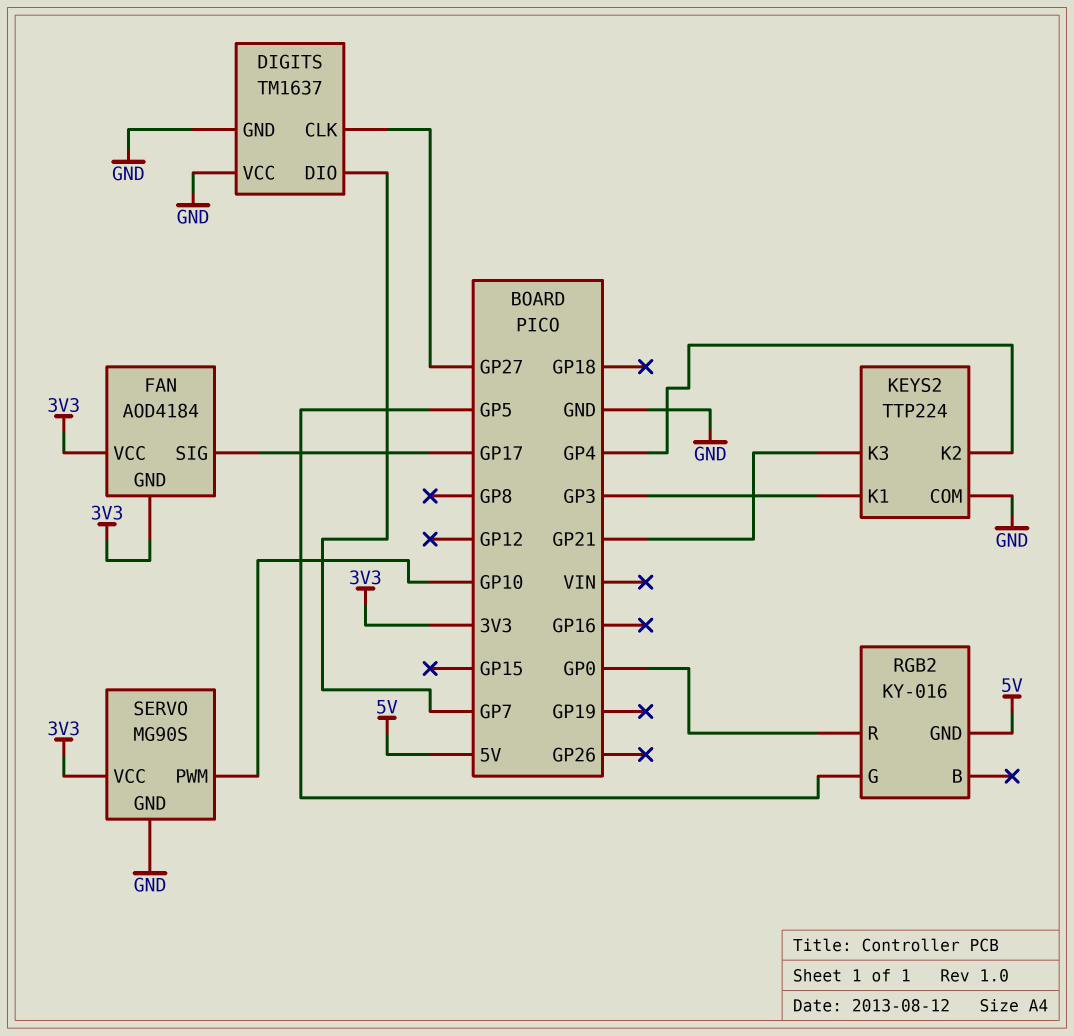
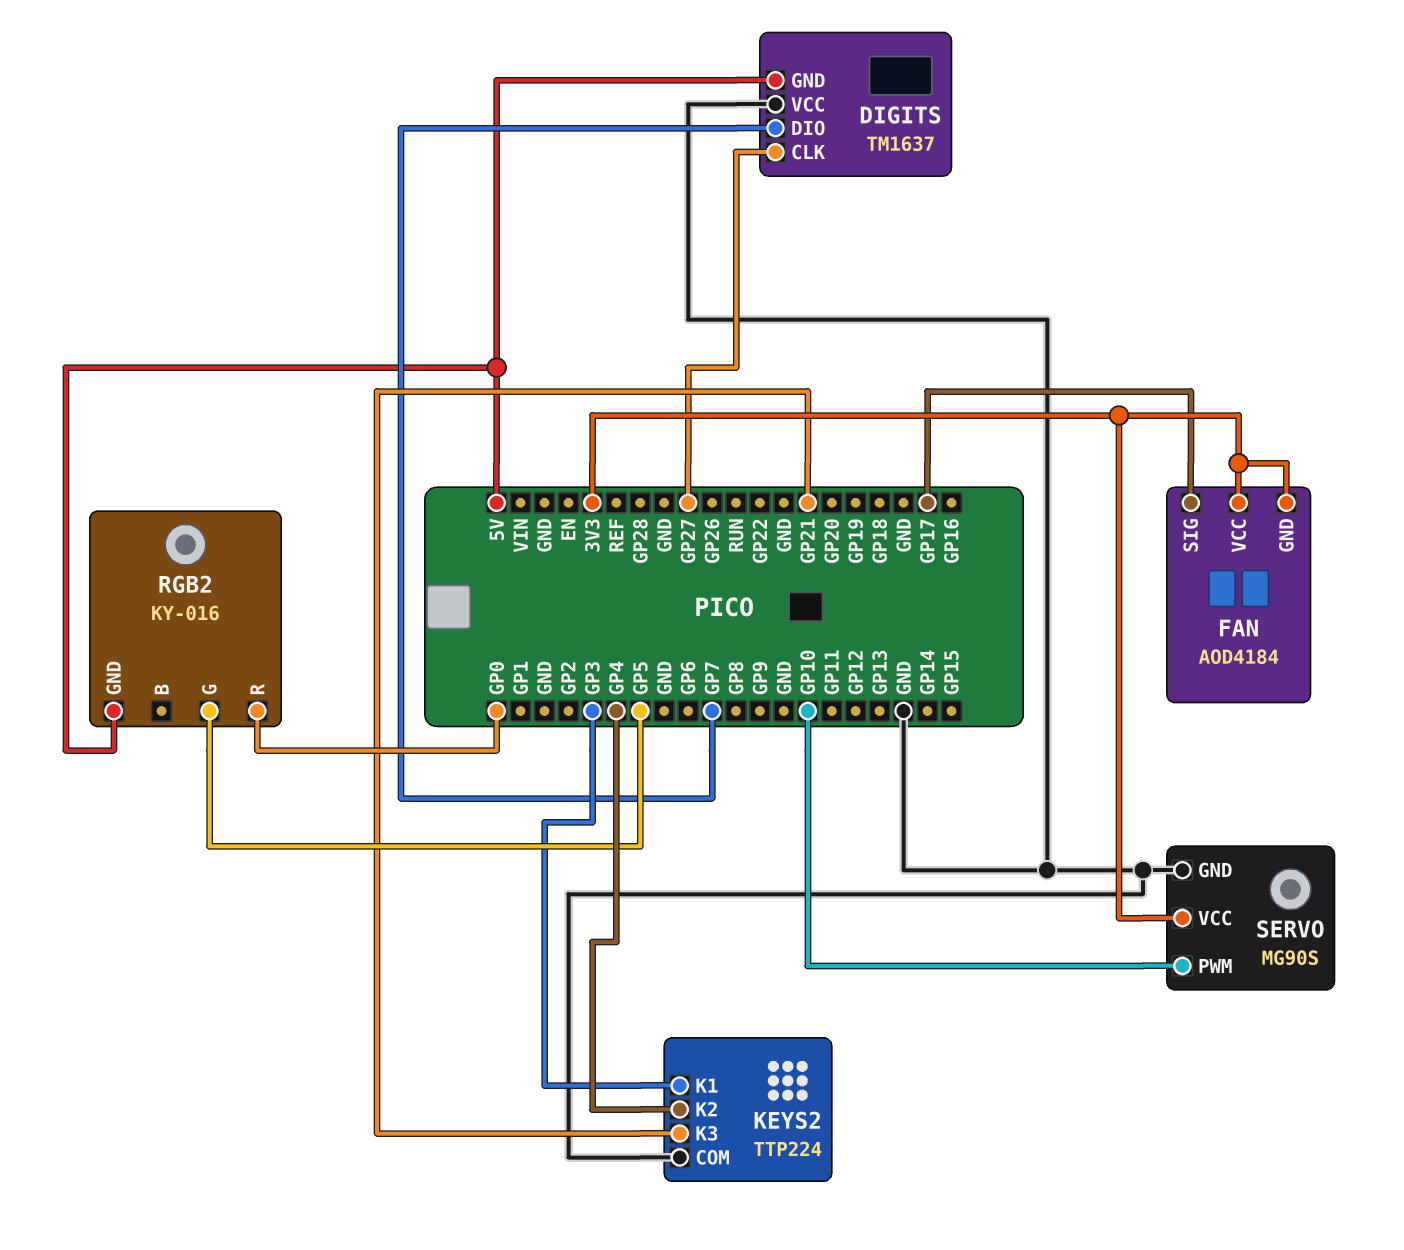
DIGITS pin GND: GND -> 5V

